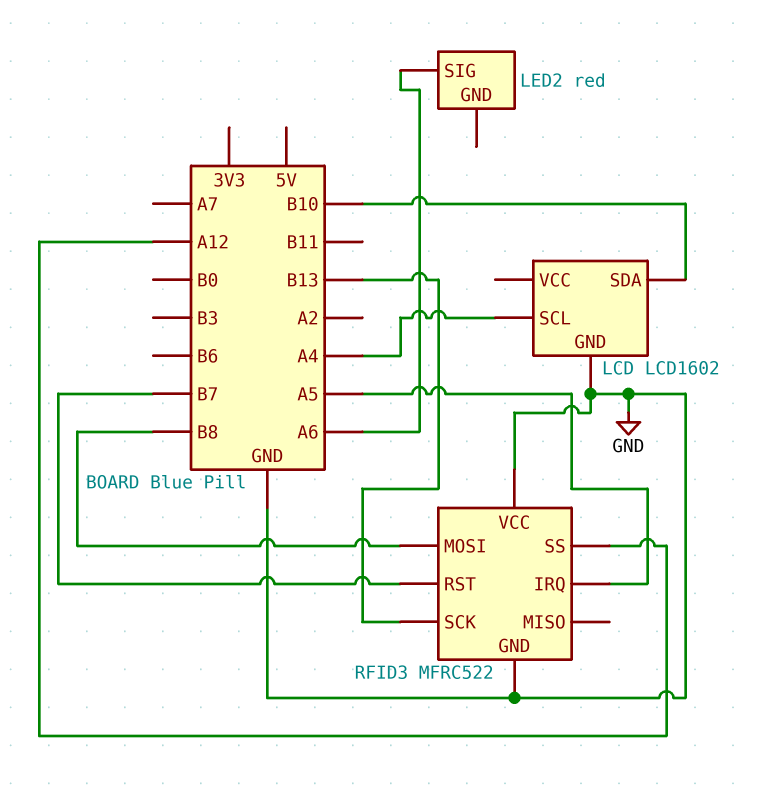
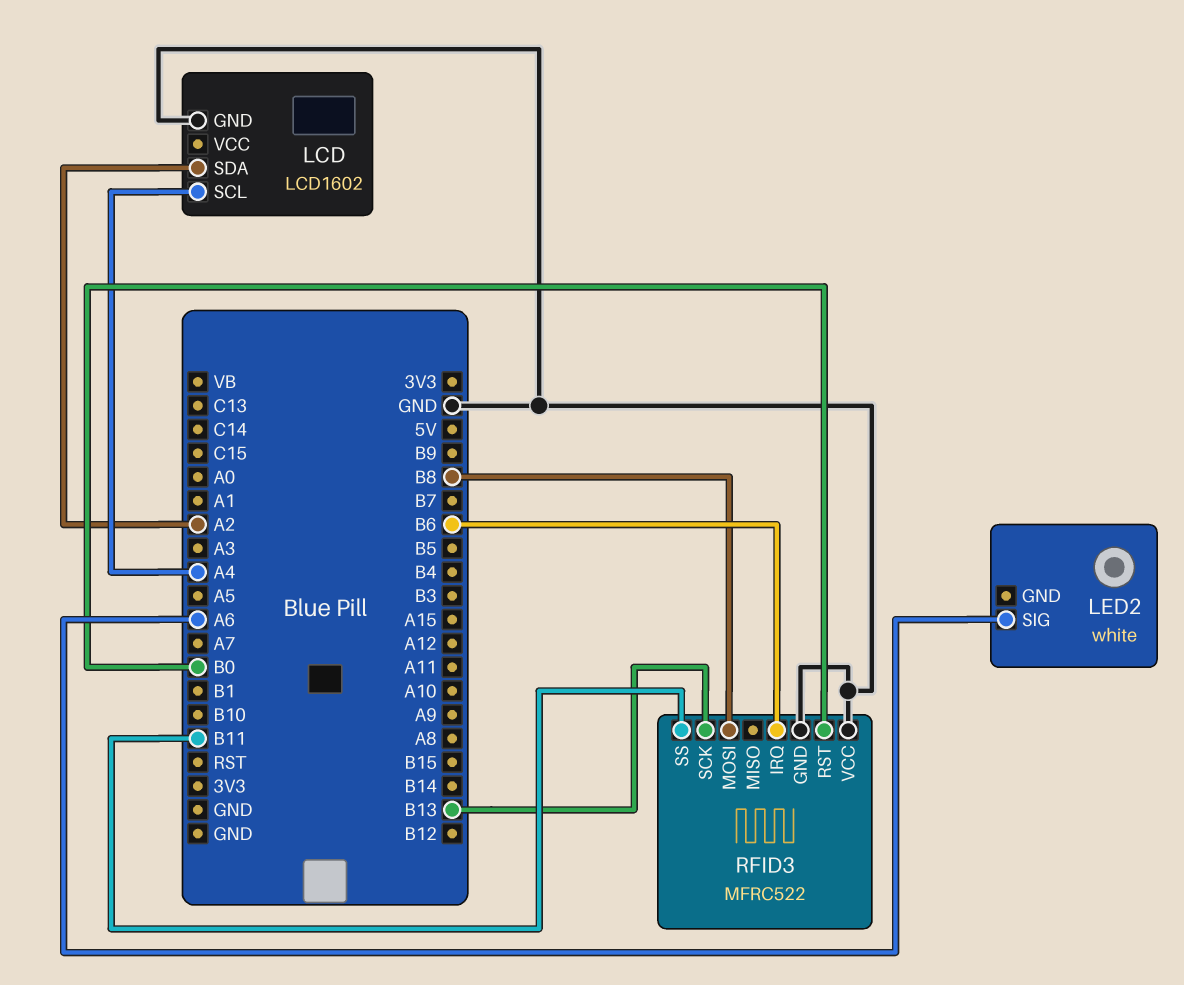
LCD pin SDA: B10 -> A2
LED2: red -> white
RFID3 pin IRQ: A5 -> B6
RFID3 pin RST: B7 -> B0
RFID3 pin SS: A12 -> B11

